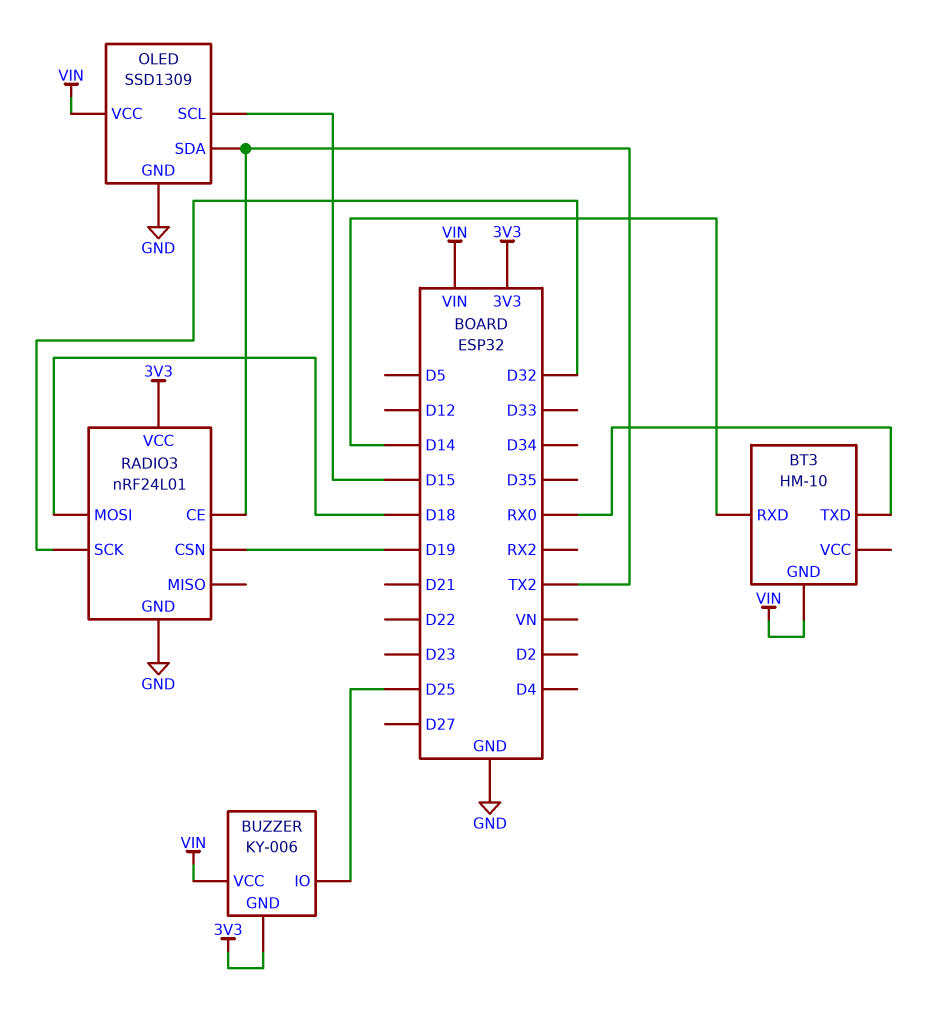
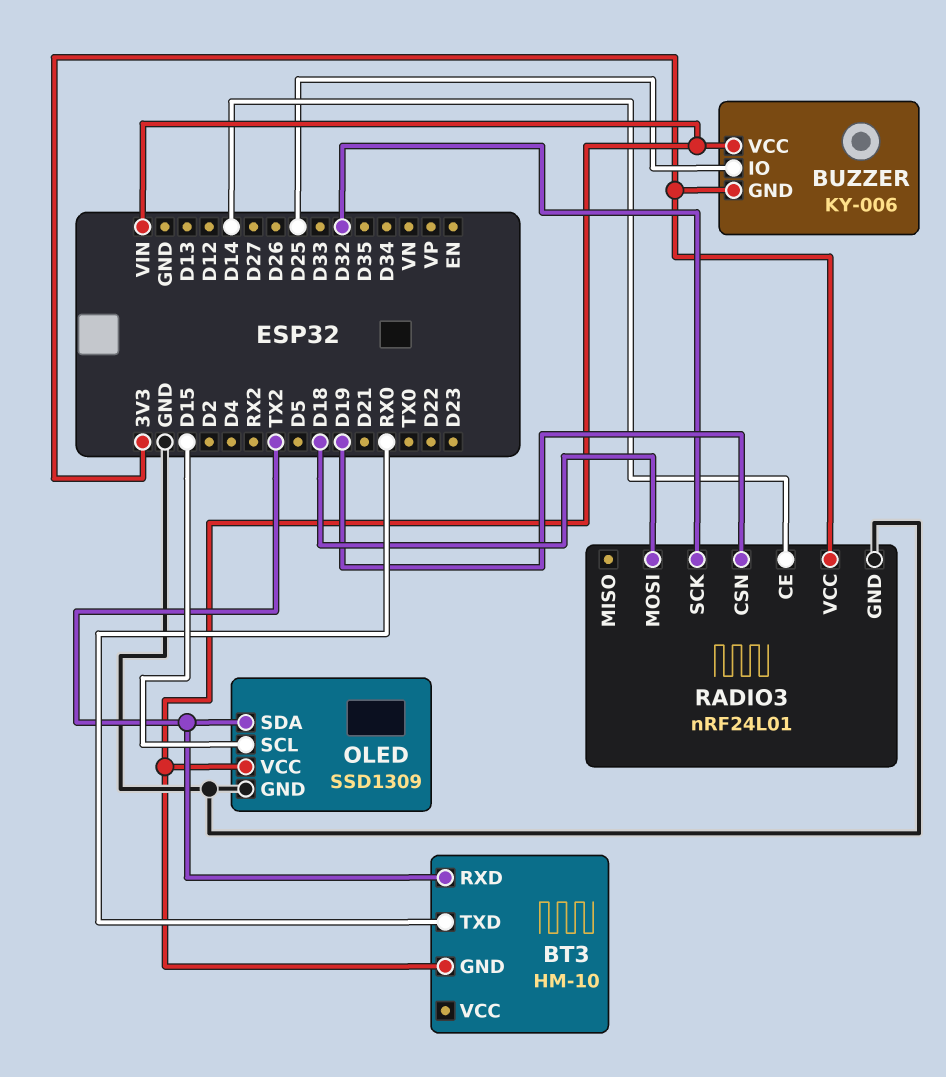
BT3 pin RXD: D14 -> TX2
RADIO3 pin CE: TX2 -> D14

